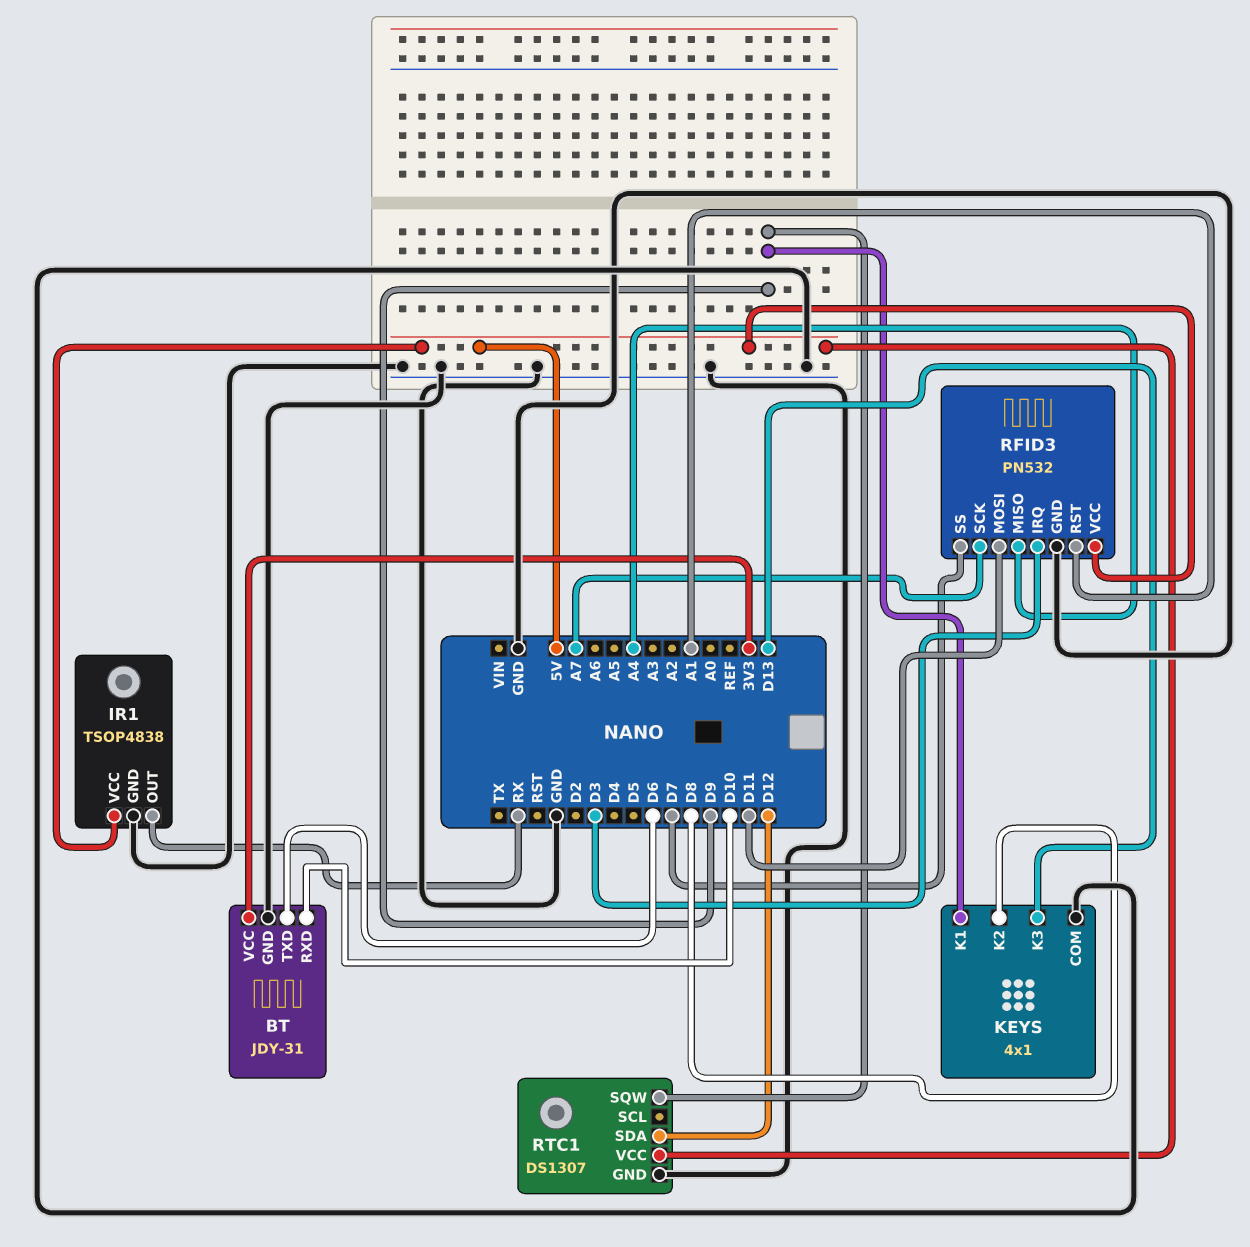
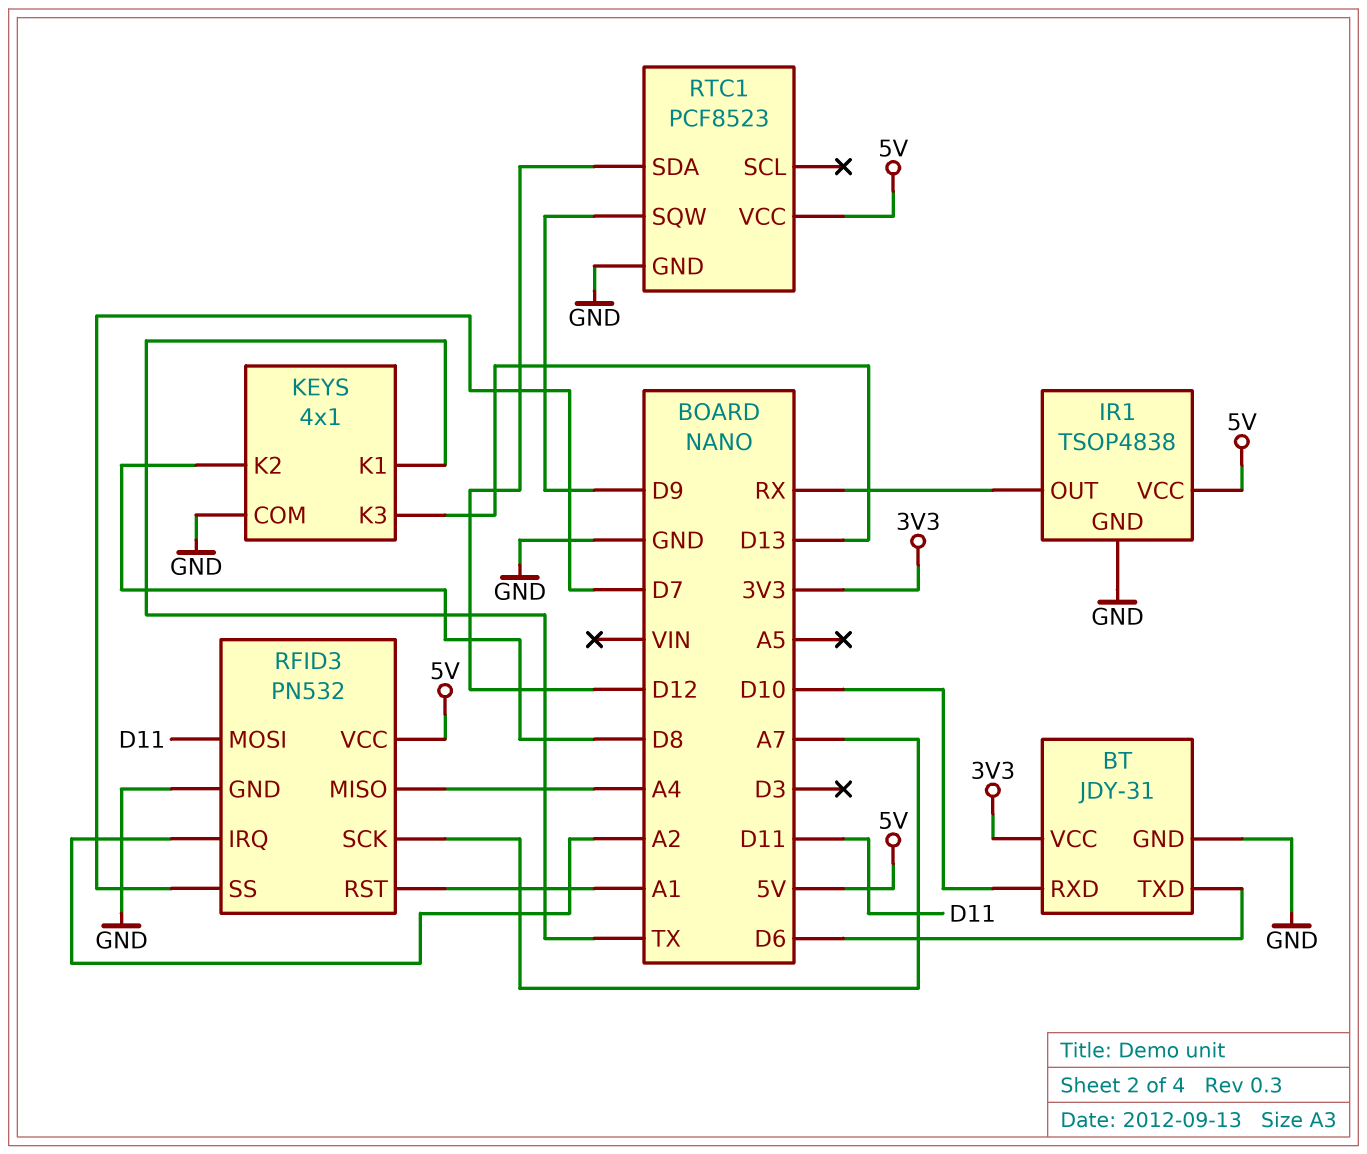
KEYS pin K1: D9 -> TX
RFID3 pin IRQ: D3 -> A2
RTC1: DS1307 -> PCF8523

